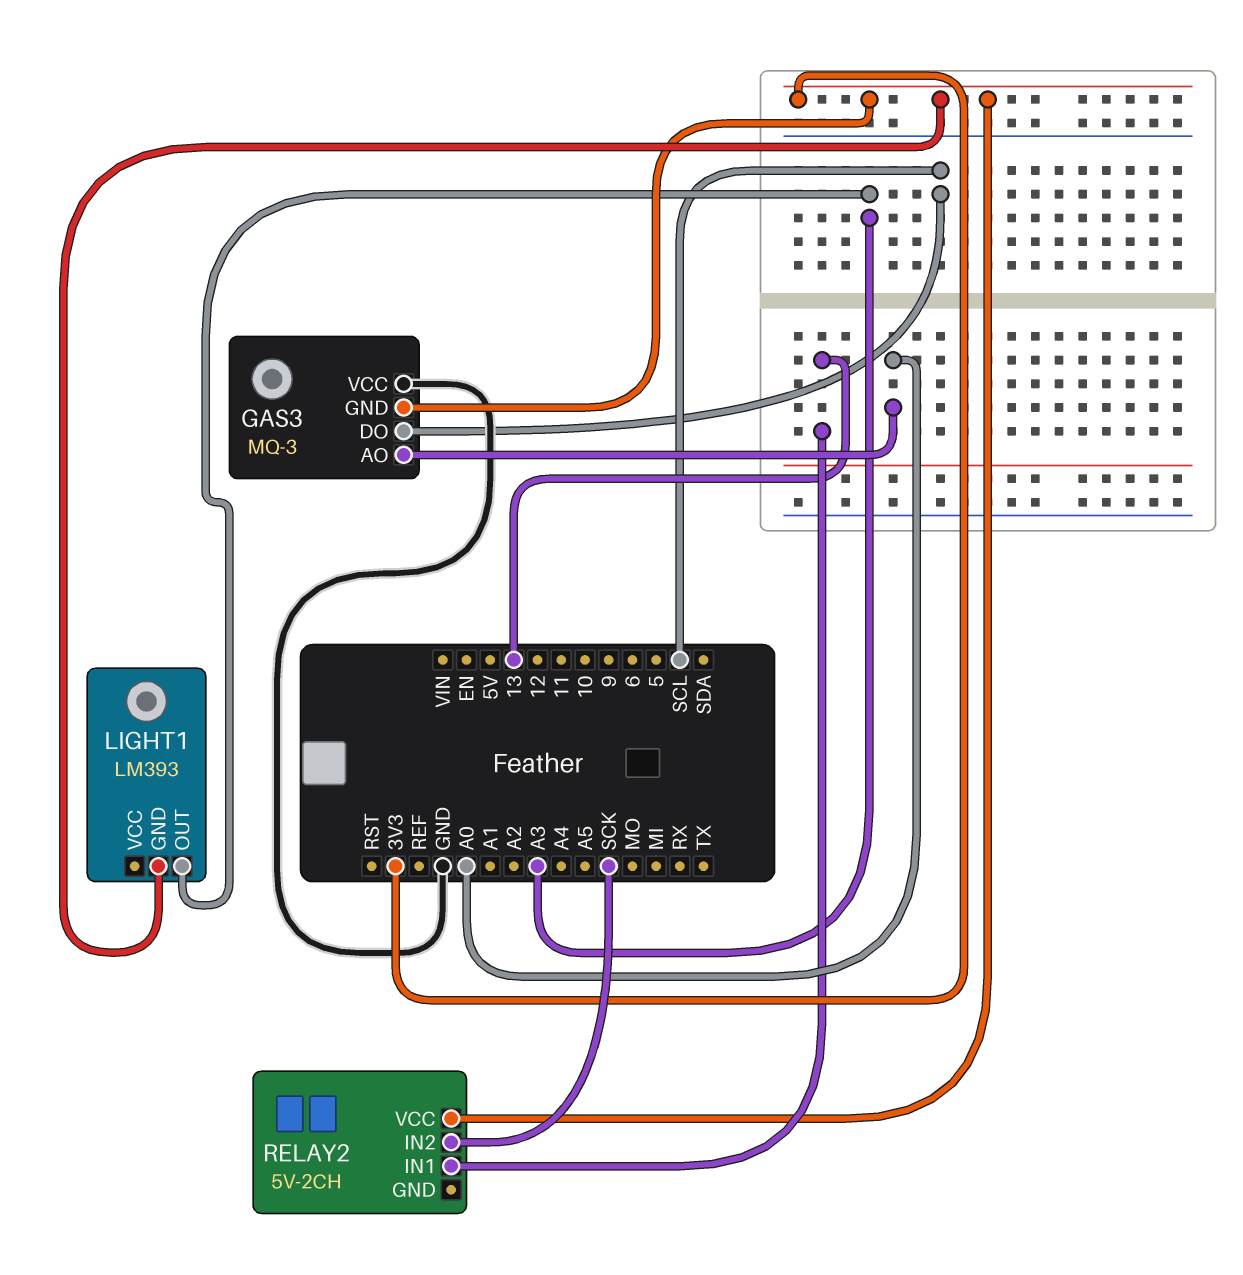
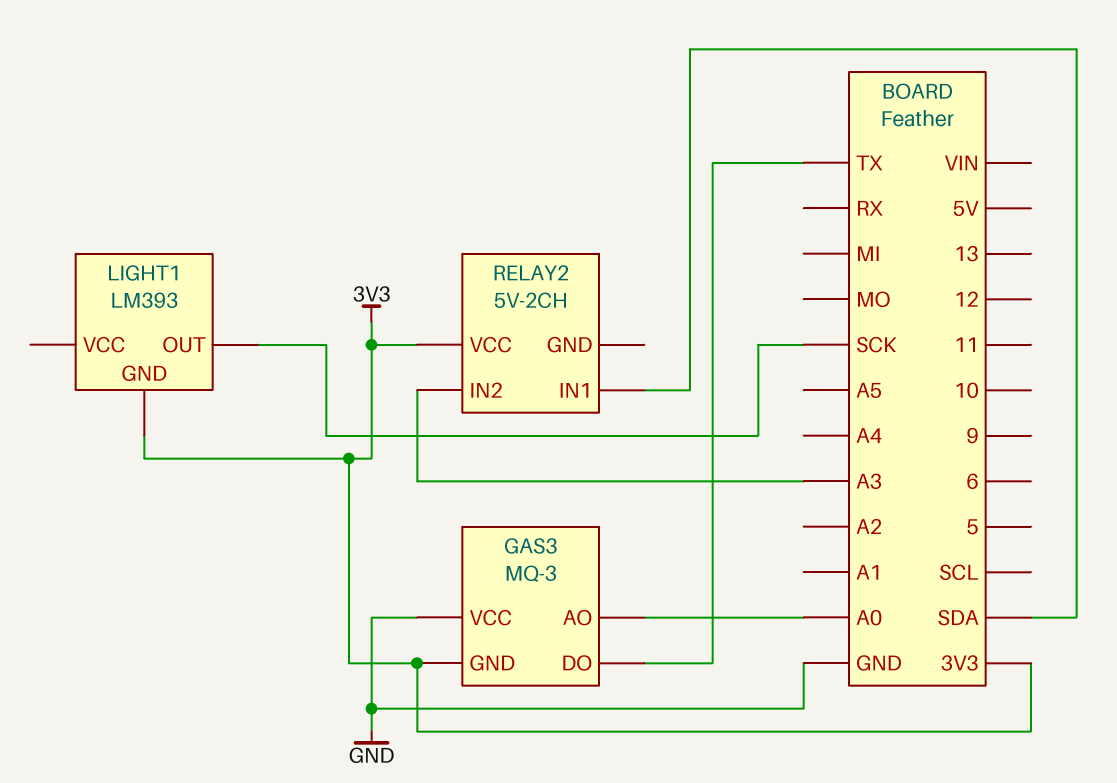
GAS3 pin DO: SCL -> TX
LIGHT1 pin OUT: A3 -> SCK
RELAY2 pin IN1: 13 -> SDA
RELAY2 pin IN2: SCK -> A3

